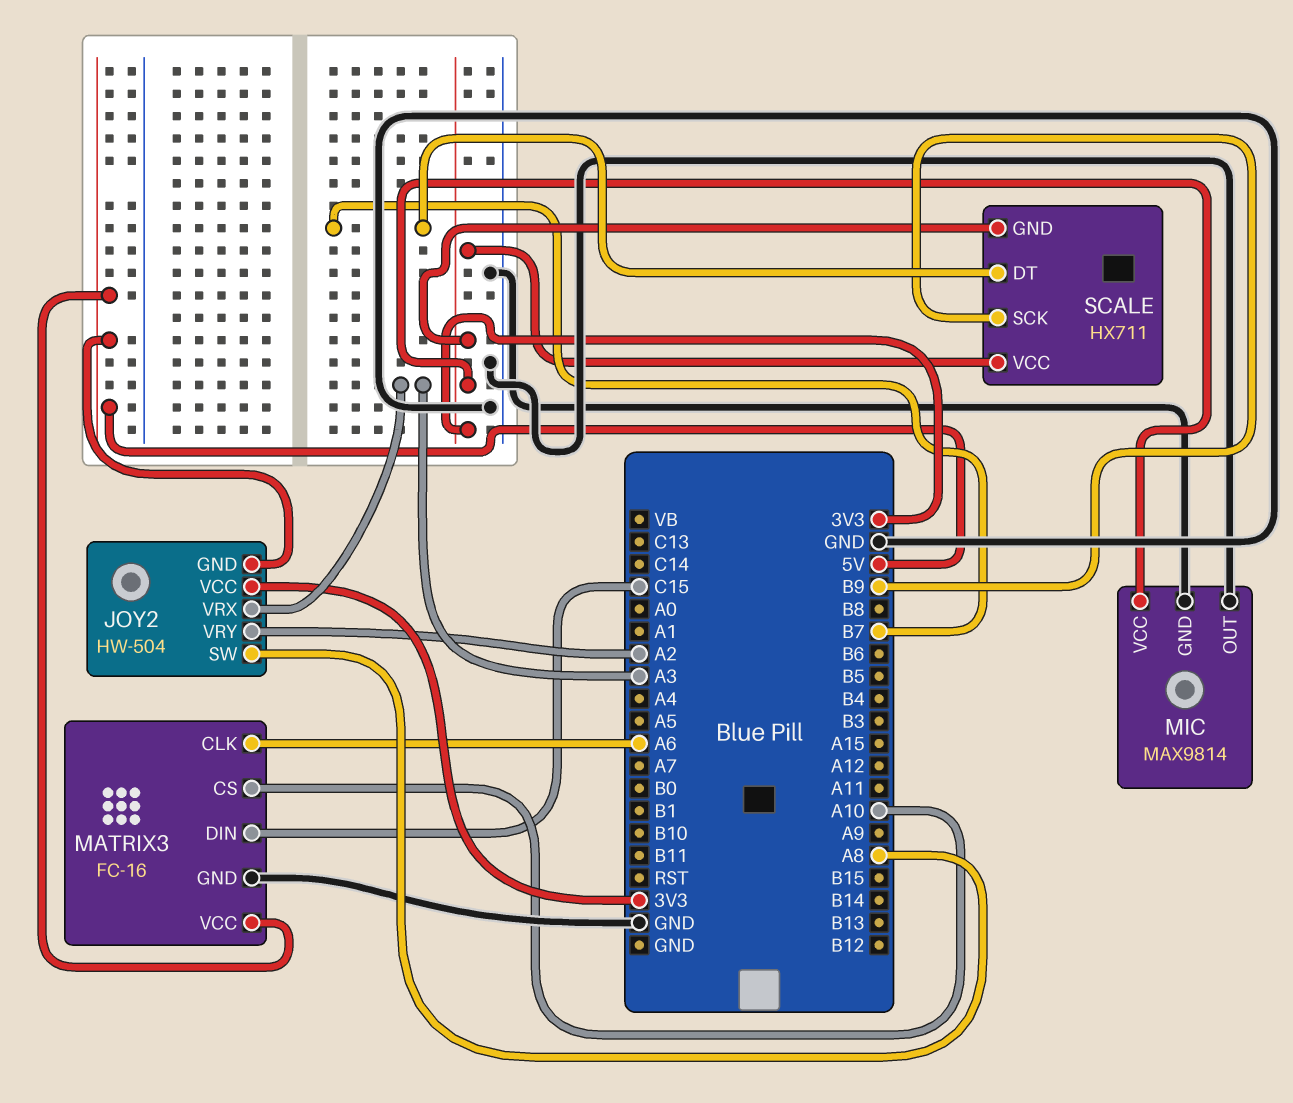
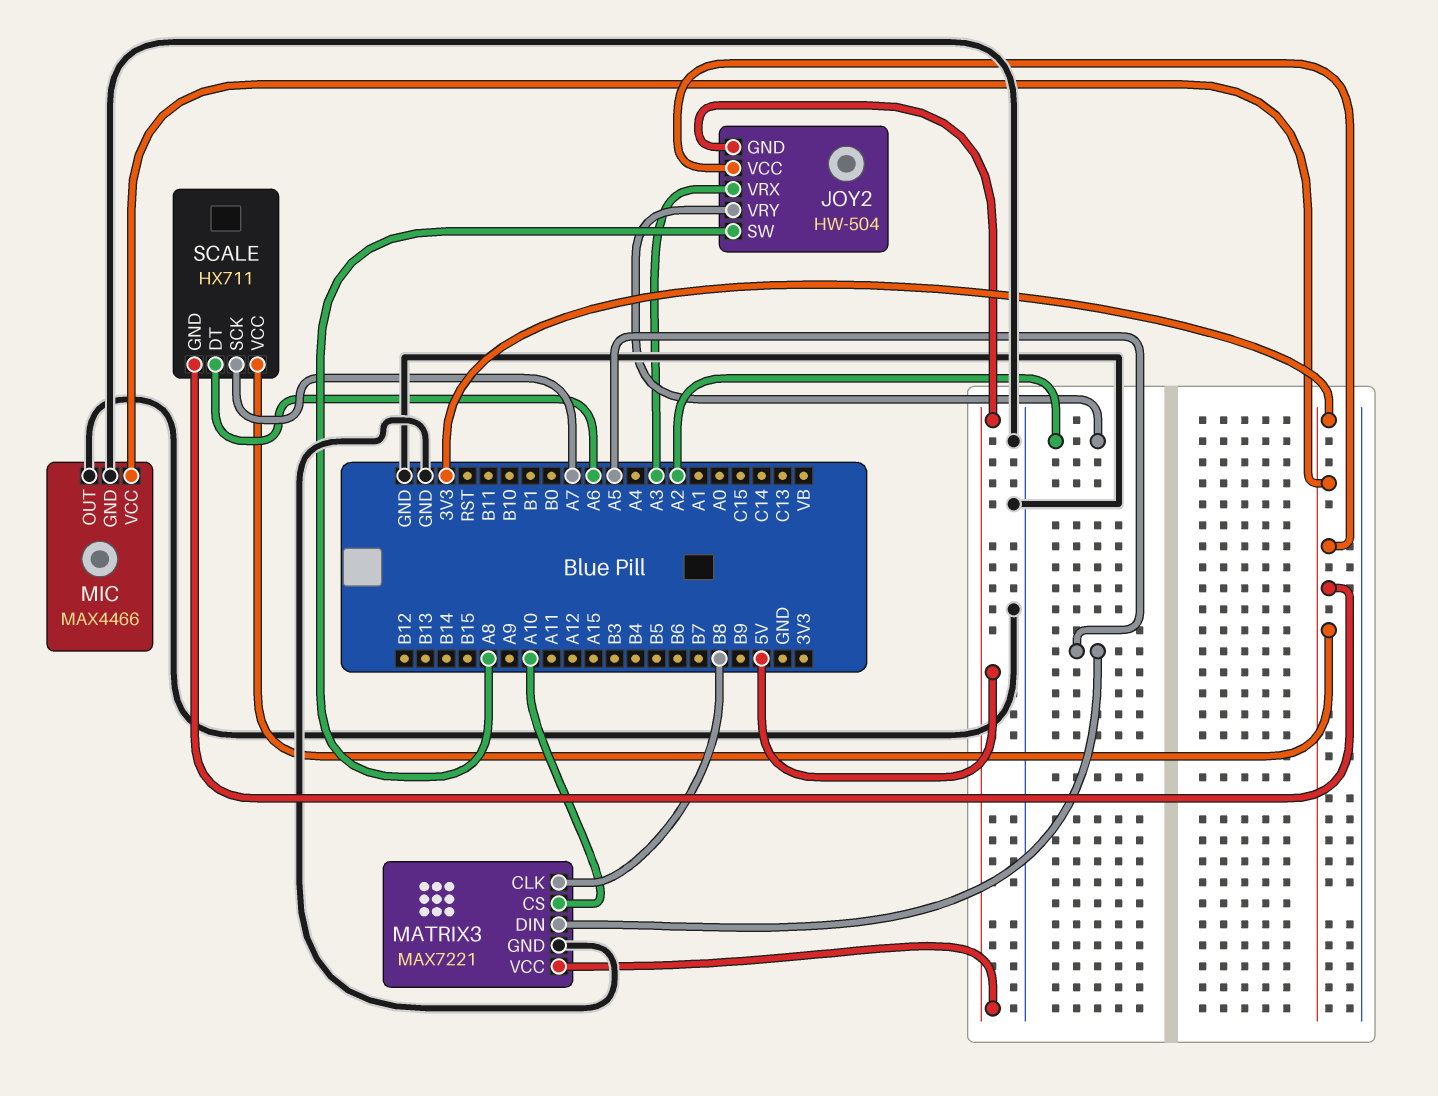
MATRIX3: FC-16 -> MAX7221
MATRIX3 pin CLK: A6 -> B8
MATRIX3 pin DIN: C15 -> A5
MIC: MAX9814 -> MAX4466
SCALE pin DT: B7 -> A6
SCALE pin SCK: B9 -> A7

